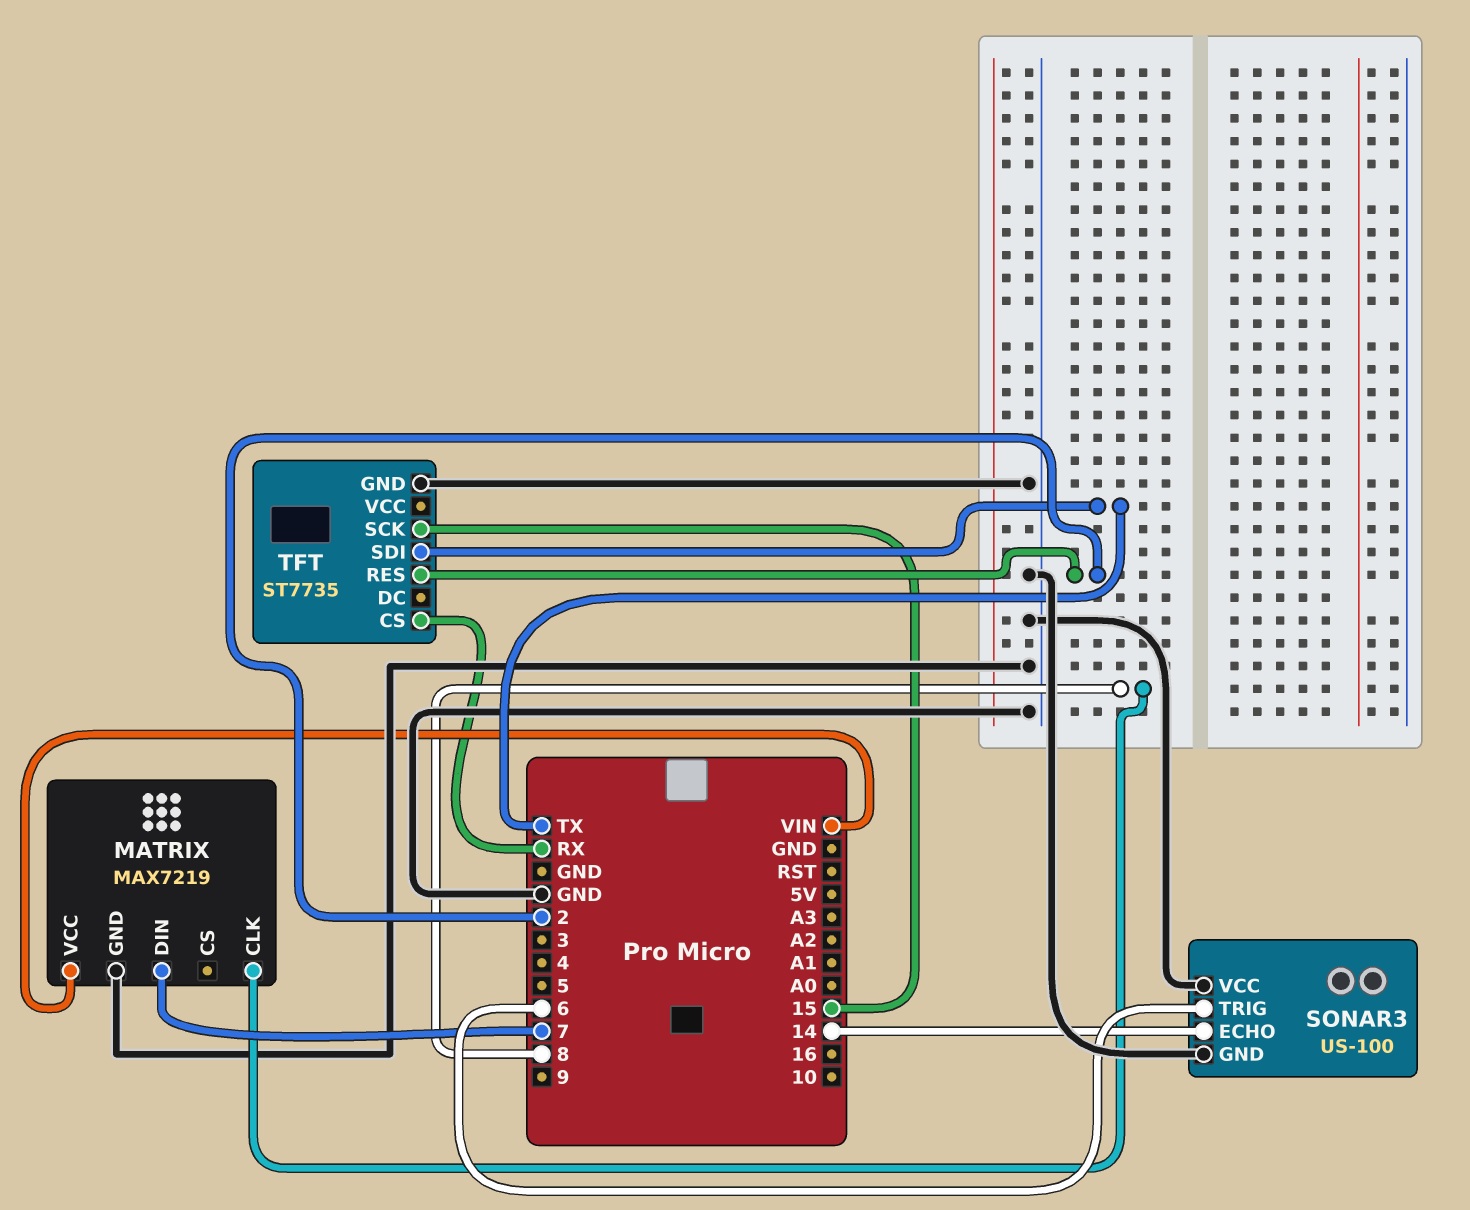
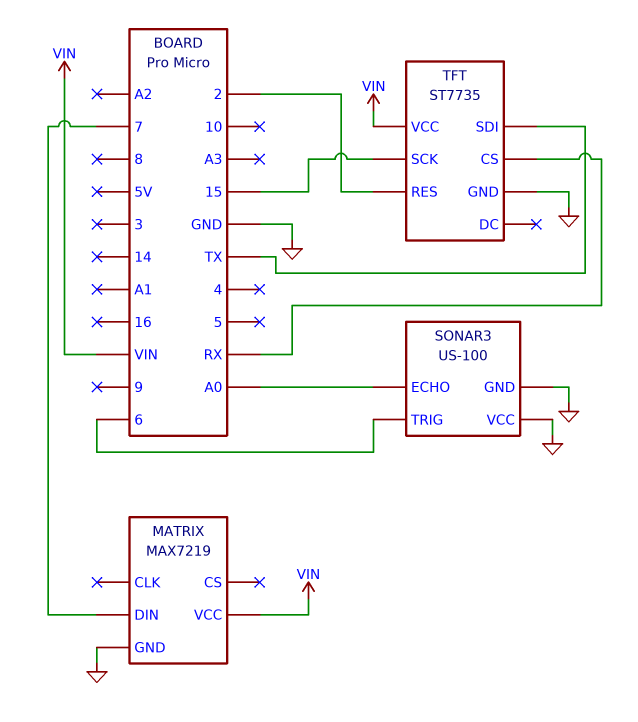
MATRIX pin CLK: 8 -> none
SONAR3 pin ECHO: 14 -> A0
TFT pin VCC: none -> VIN

